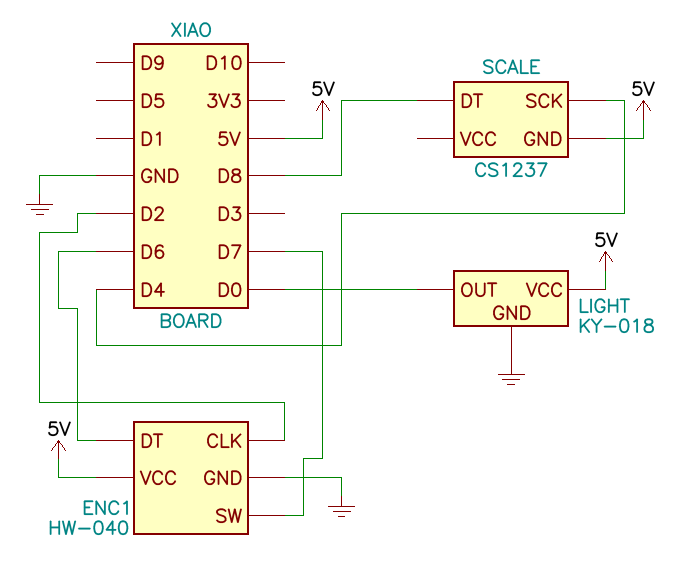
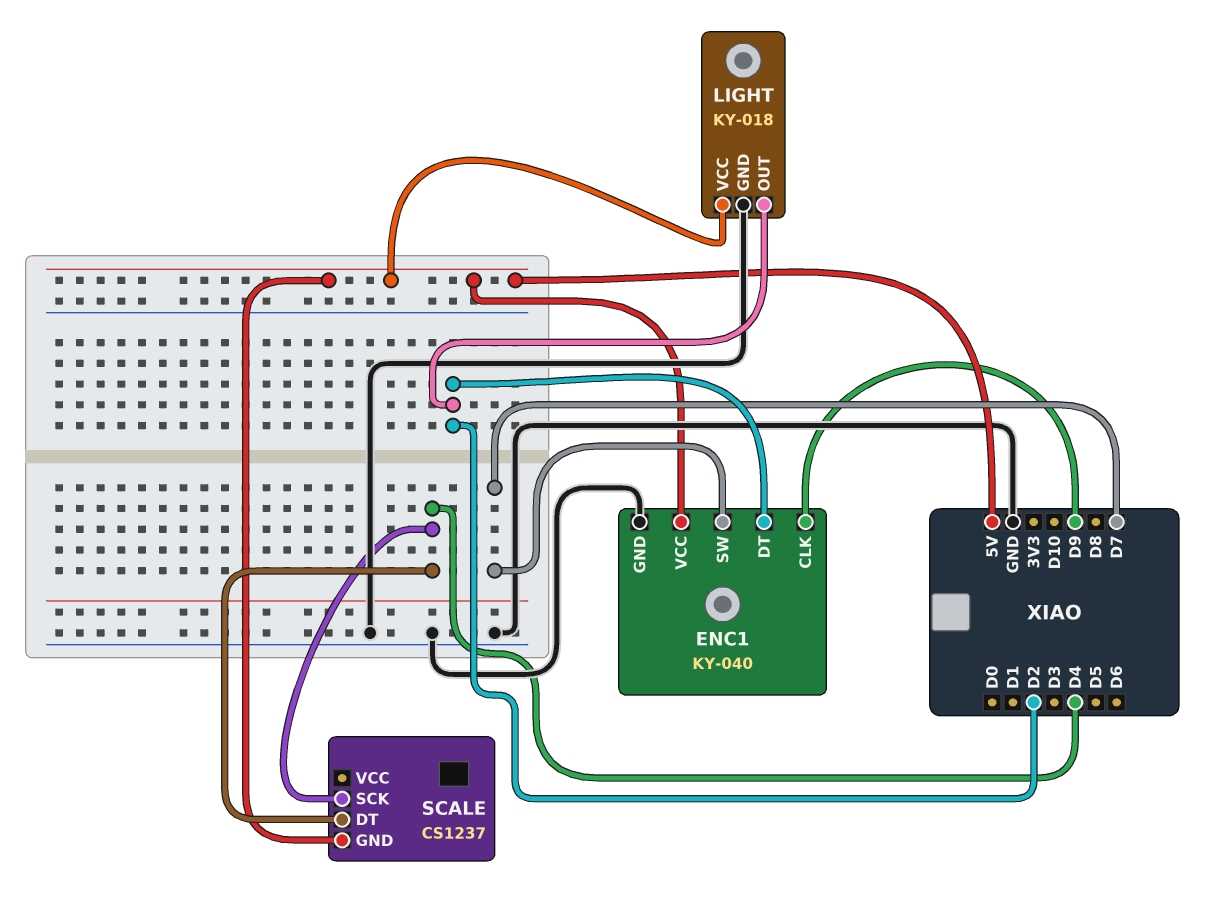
ENC1: HW-040 -> KY-040
ENC1 pin CLK: D2 -> D9
ENC1 pin DT: D6 -> D2
LIGHT pin OUT: D0 -> D2
SCALE pin DT: D8 -> D4

